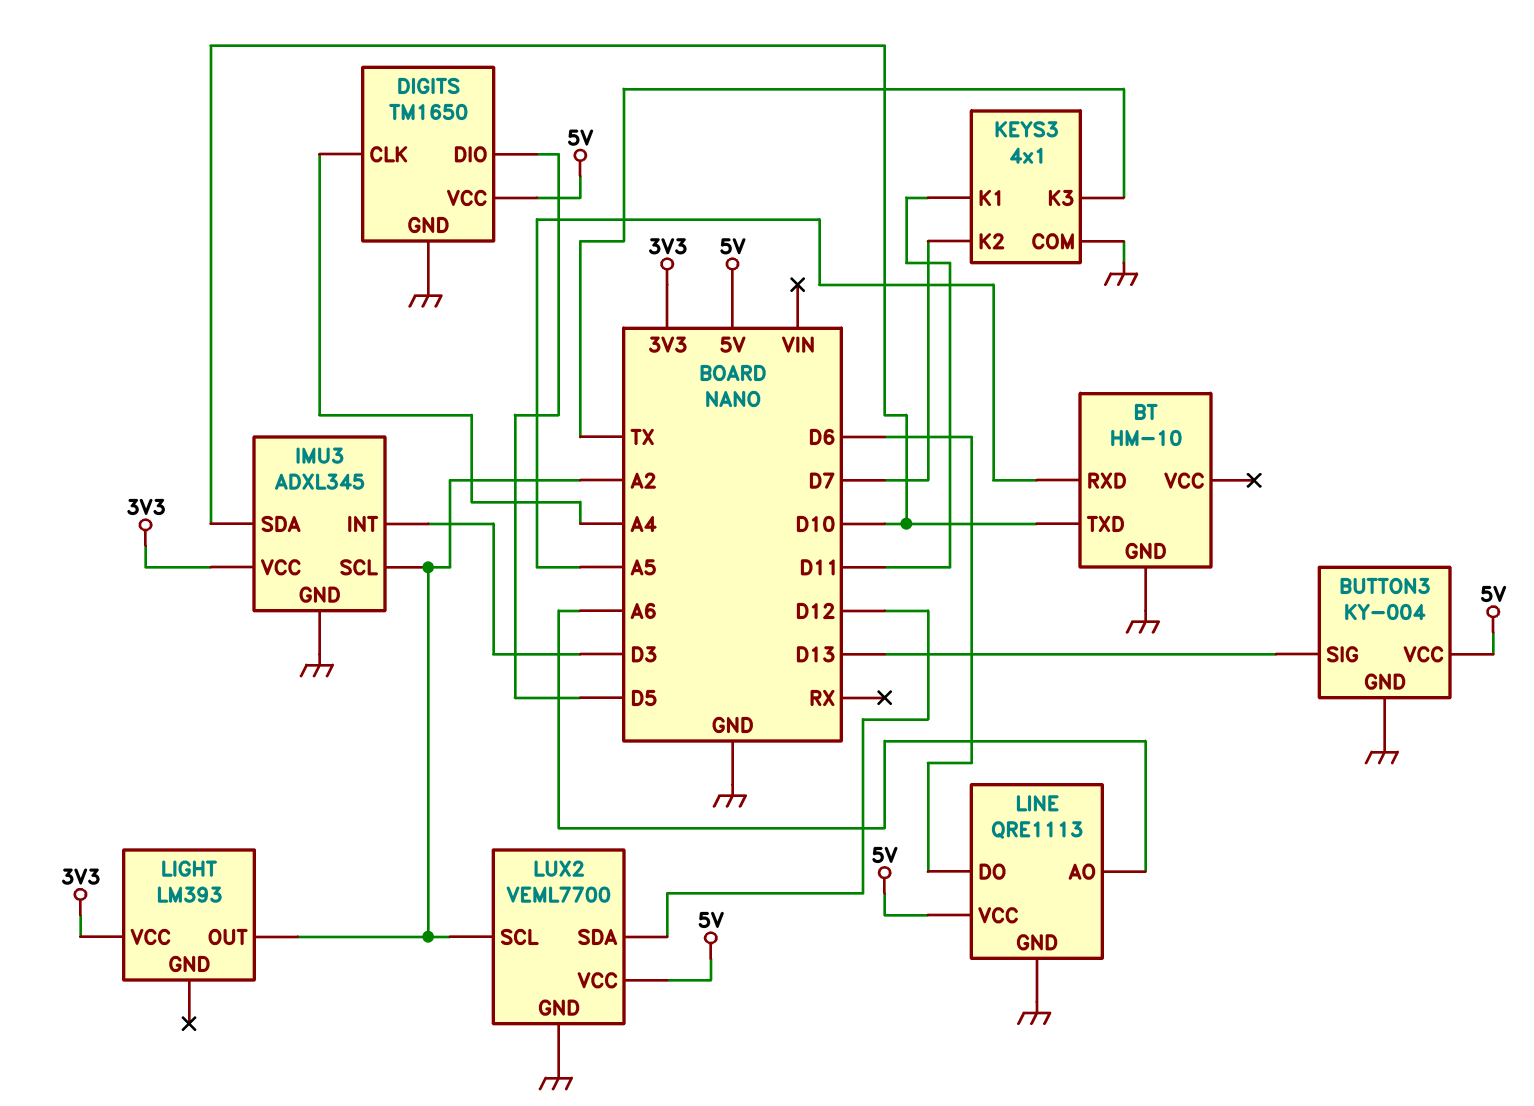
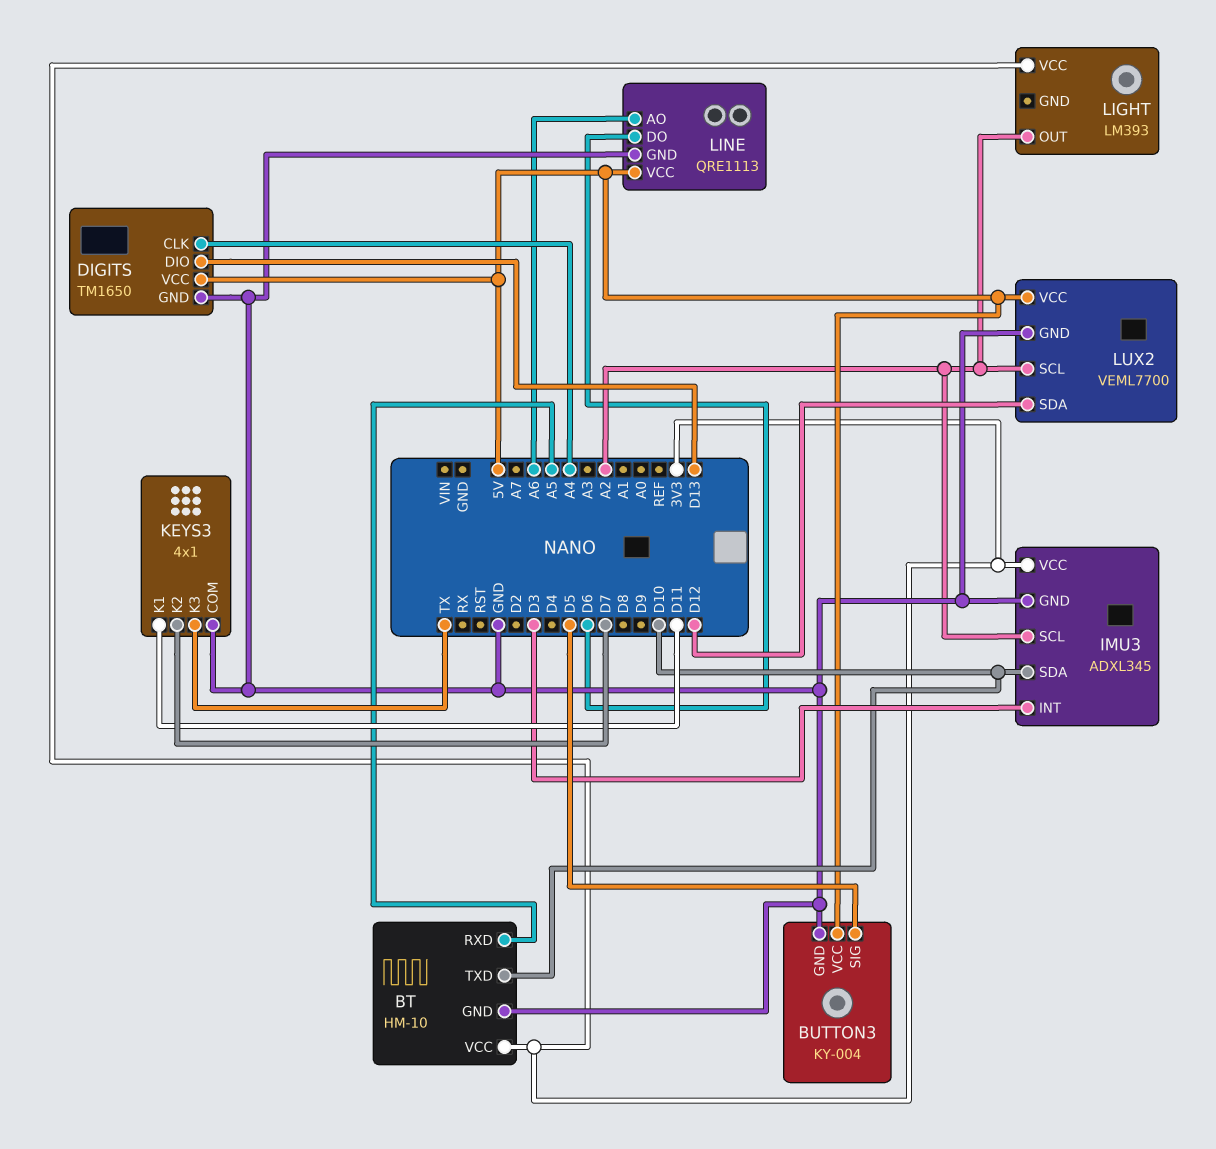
BT pin VCC: none -> 3V3
BUTTON3 pin SIG: D13 -> D5
DIGITS pin DIO: D5 -> D13

